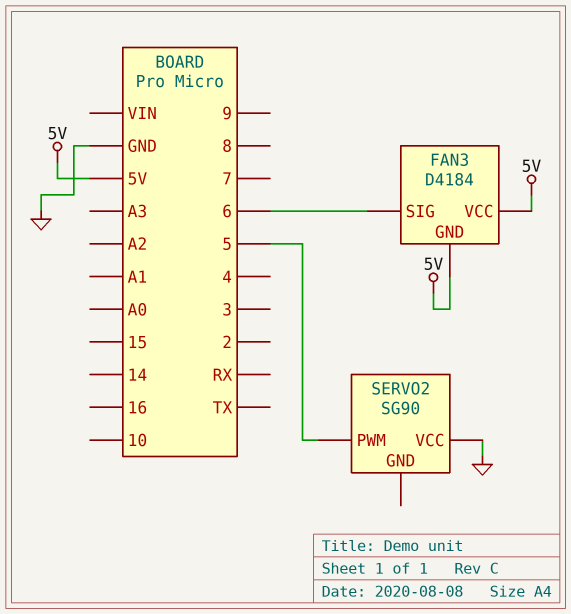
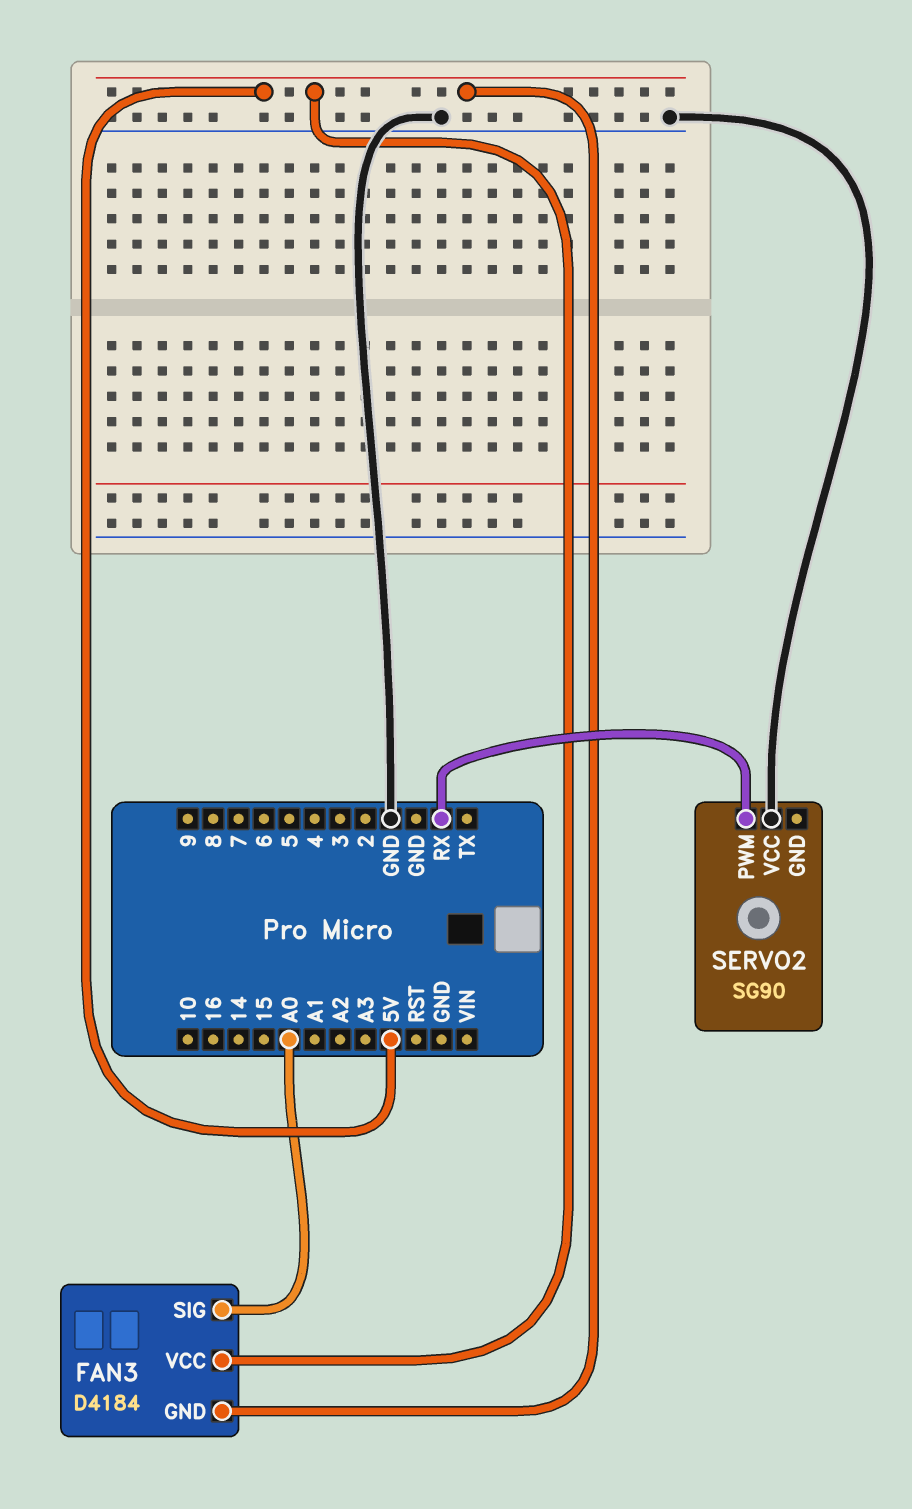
FAN3 pin SIG: 6 -> A0
SERVO2 pin PWM: 5 -> RX

